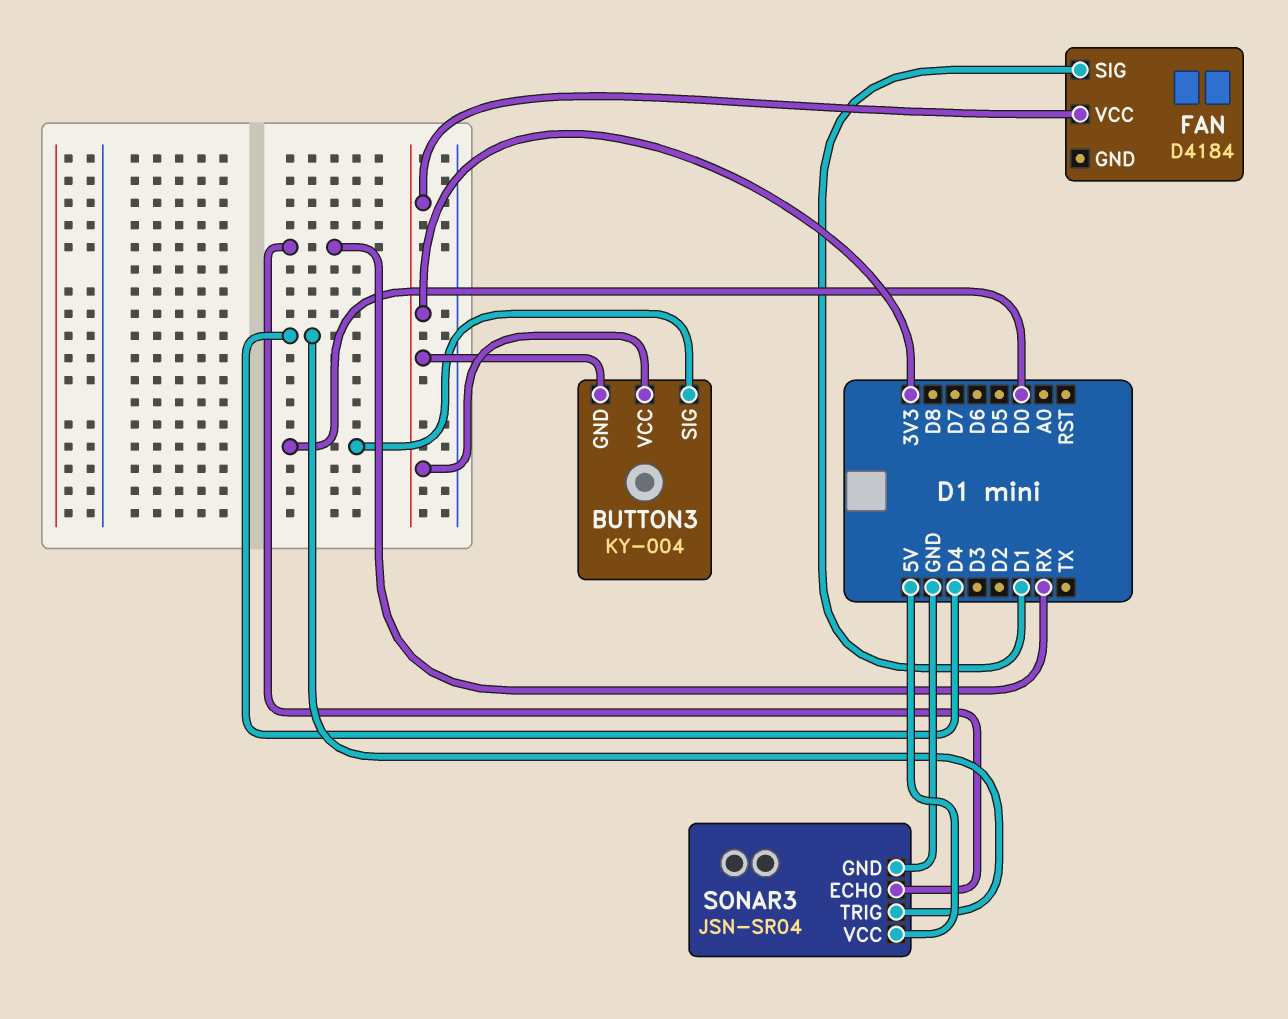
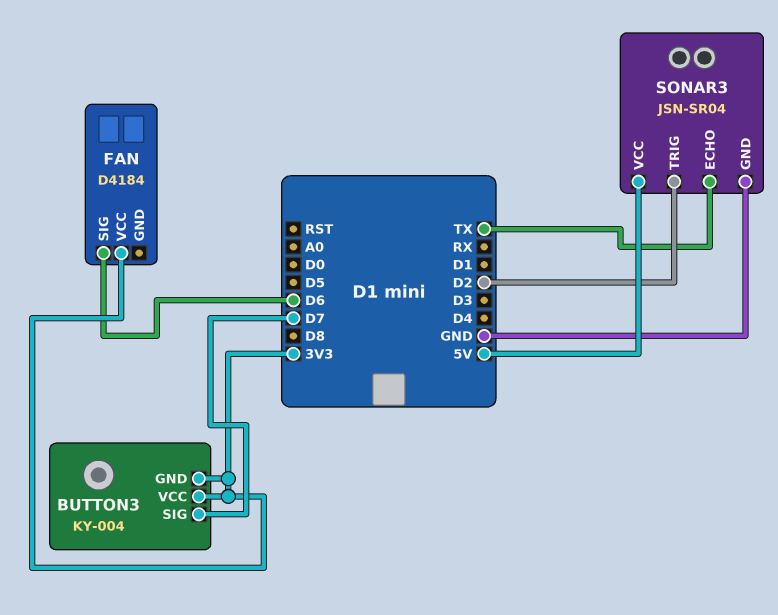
BUTTON3 pin SIG: D0 -> D7
FAN pin SIG: D1 -> D6
SONAR3 pin ECHO: RX -> TX
SONAR3 pin TRIG: D4 -> D2

